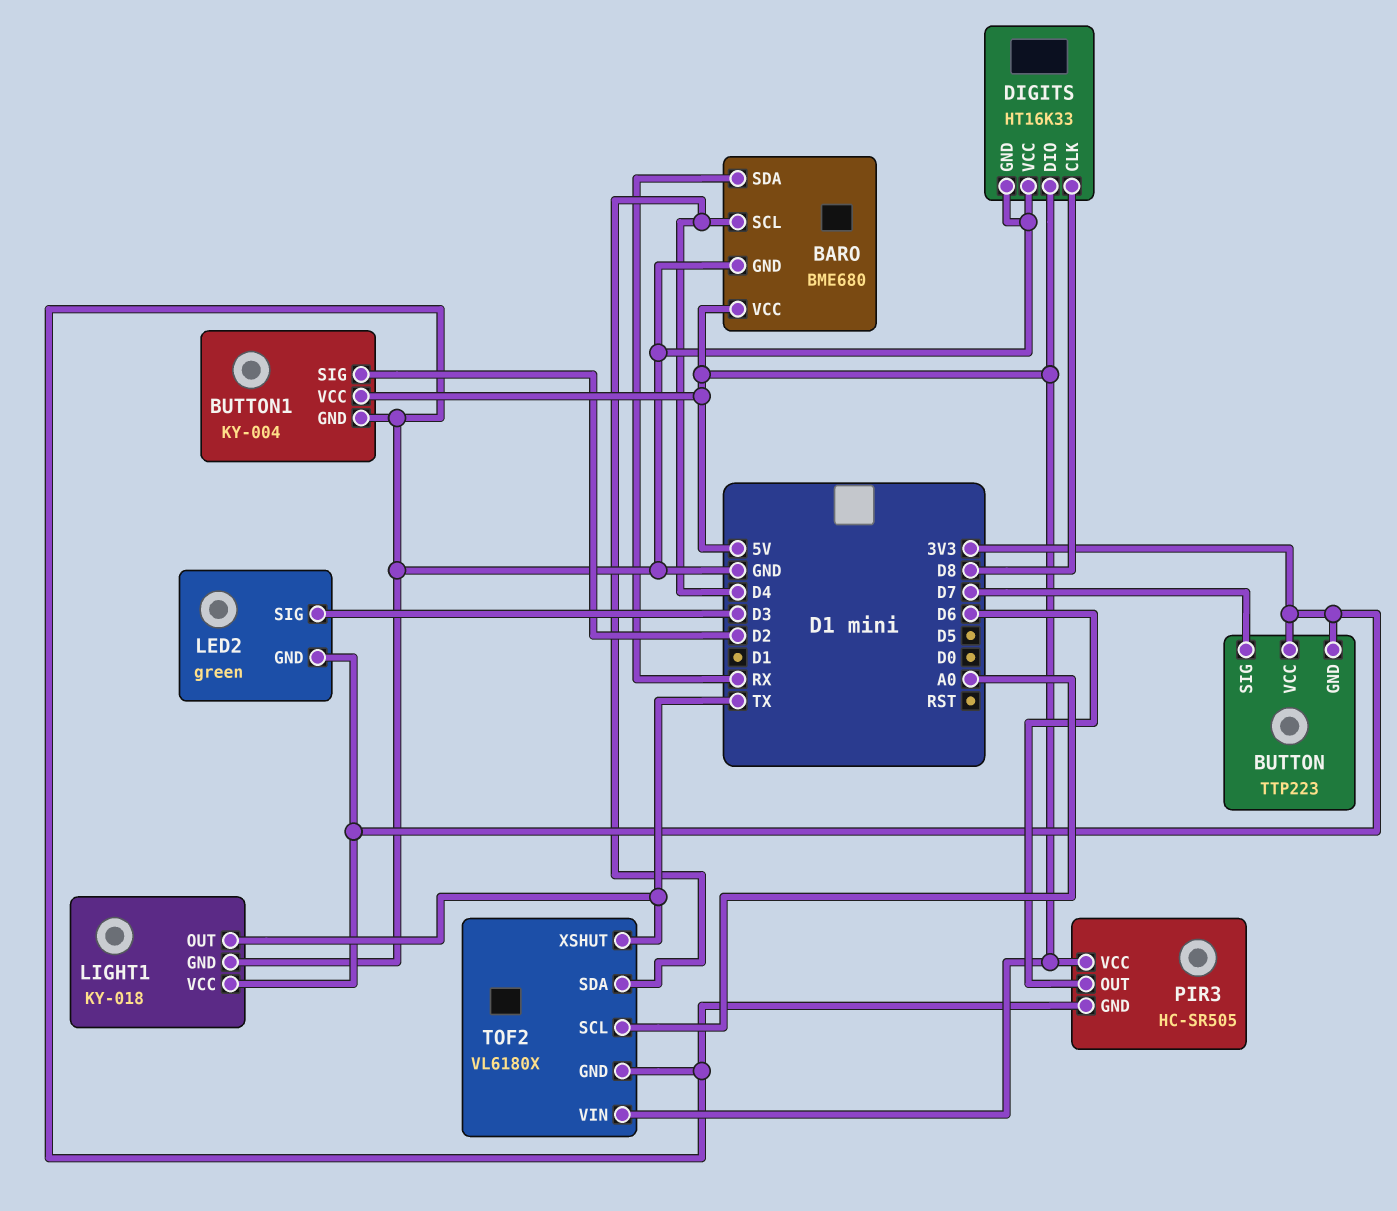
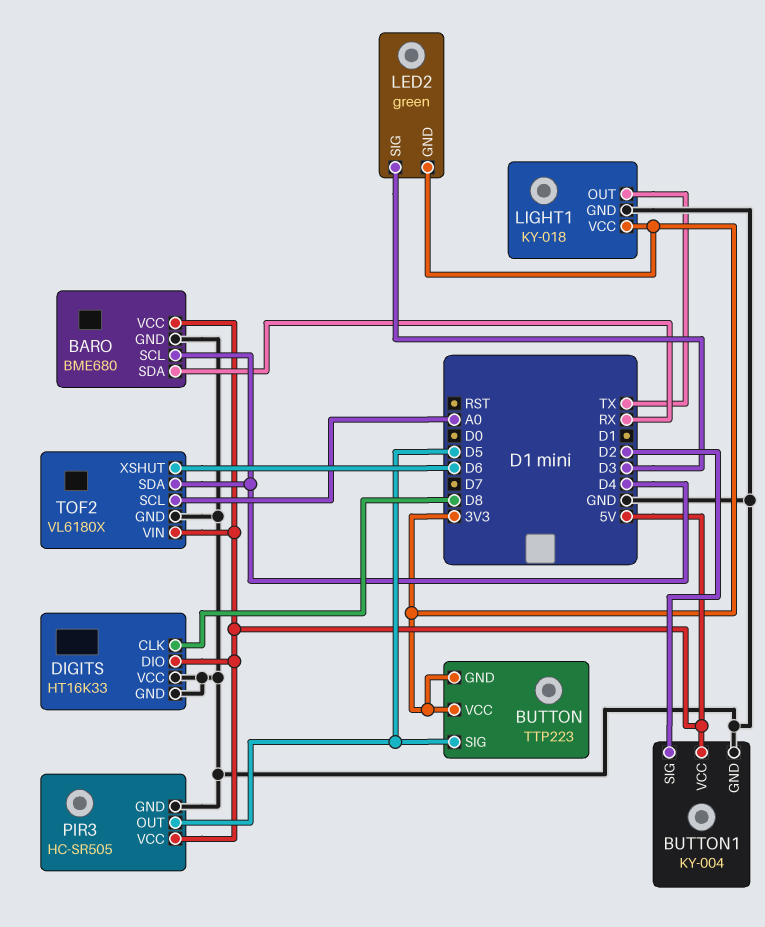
BUTTON pin SIG: D7 -> D5
PIR3 pin OUT: D6 -> D5
TOF2 pin XSHUT: TX -> D6

